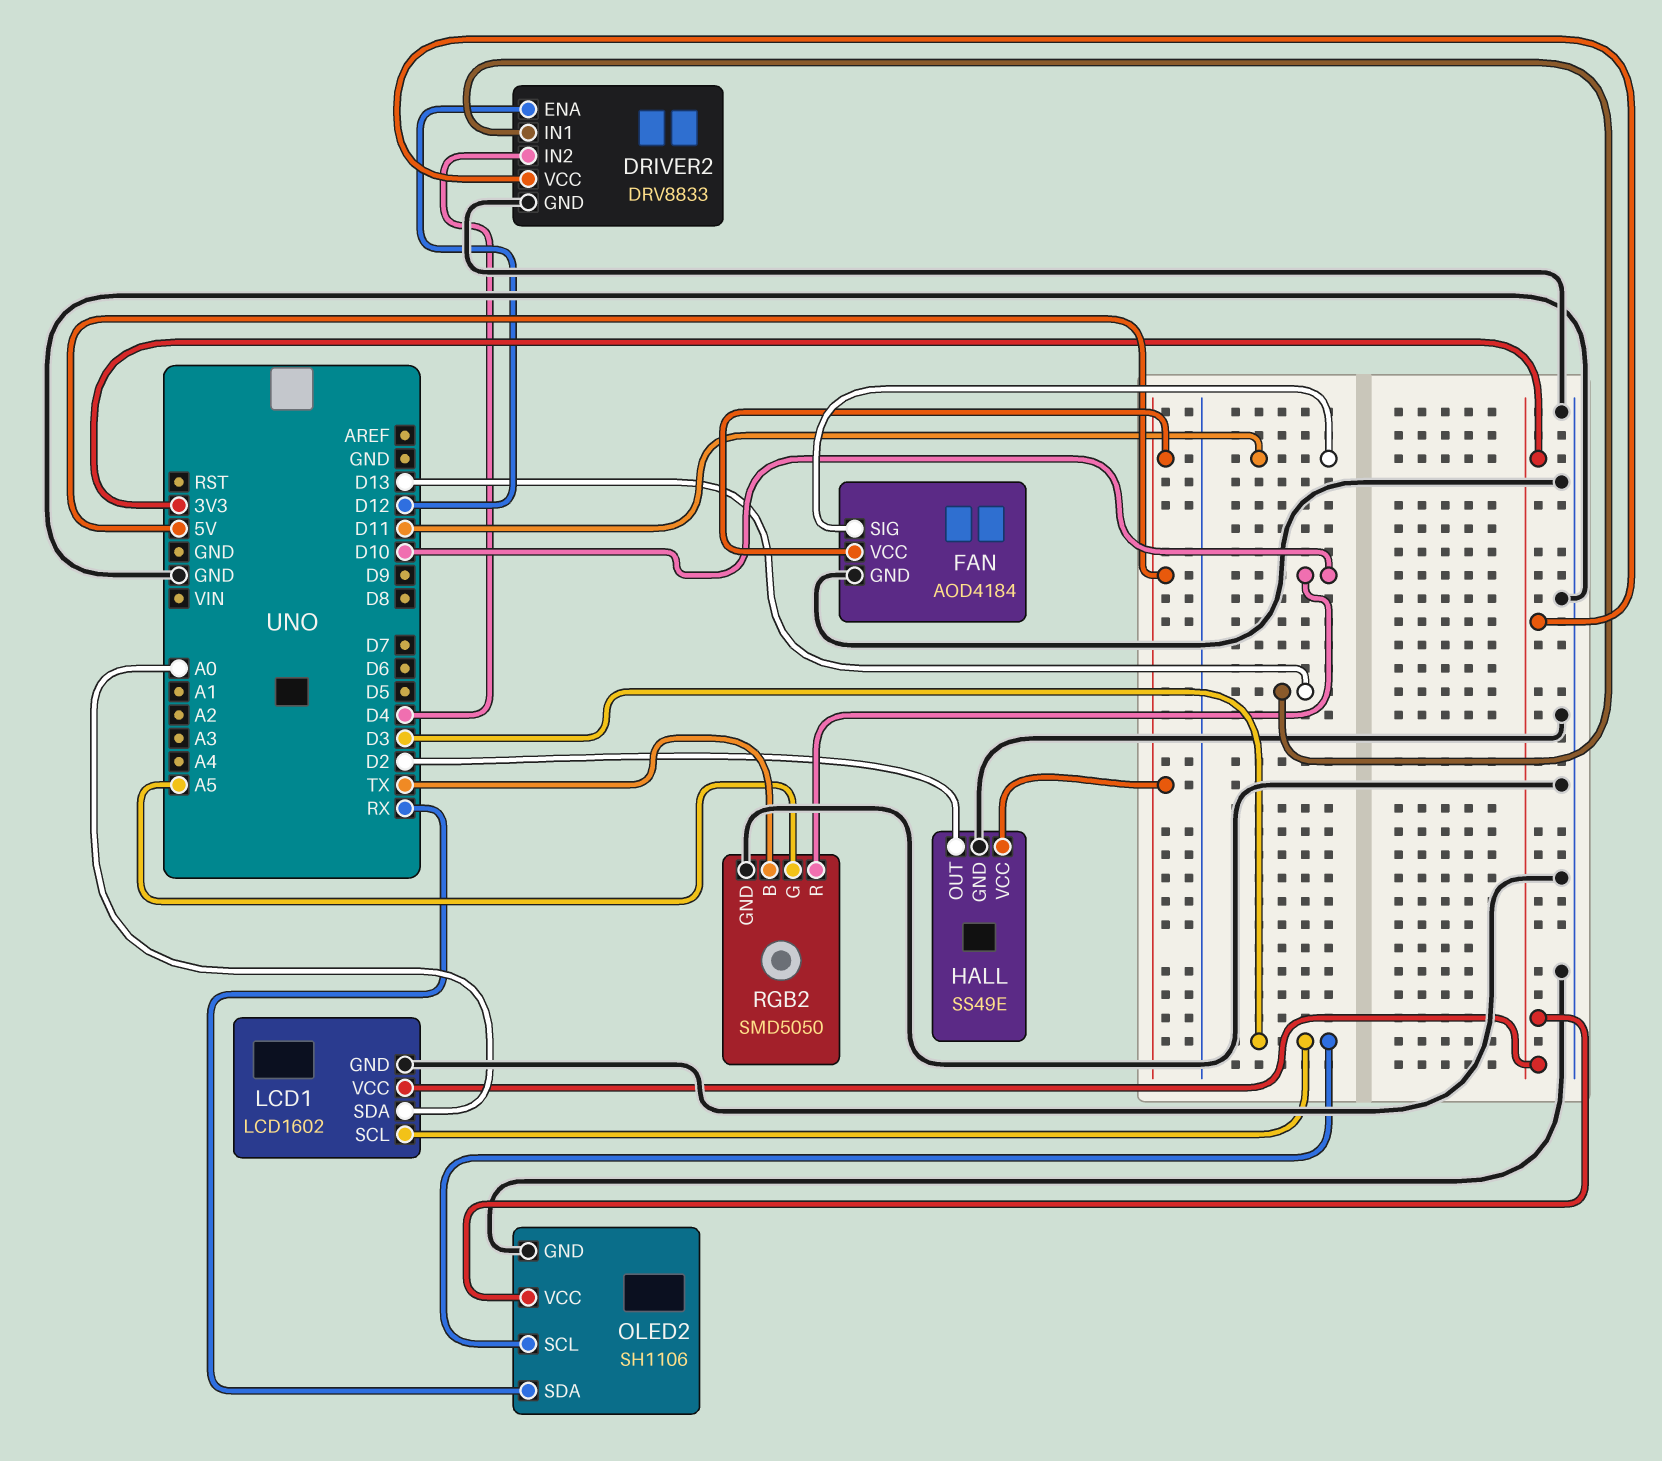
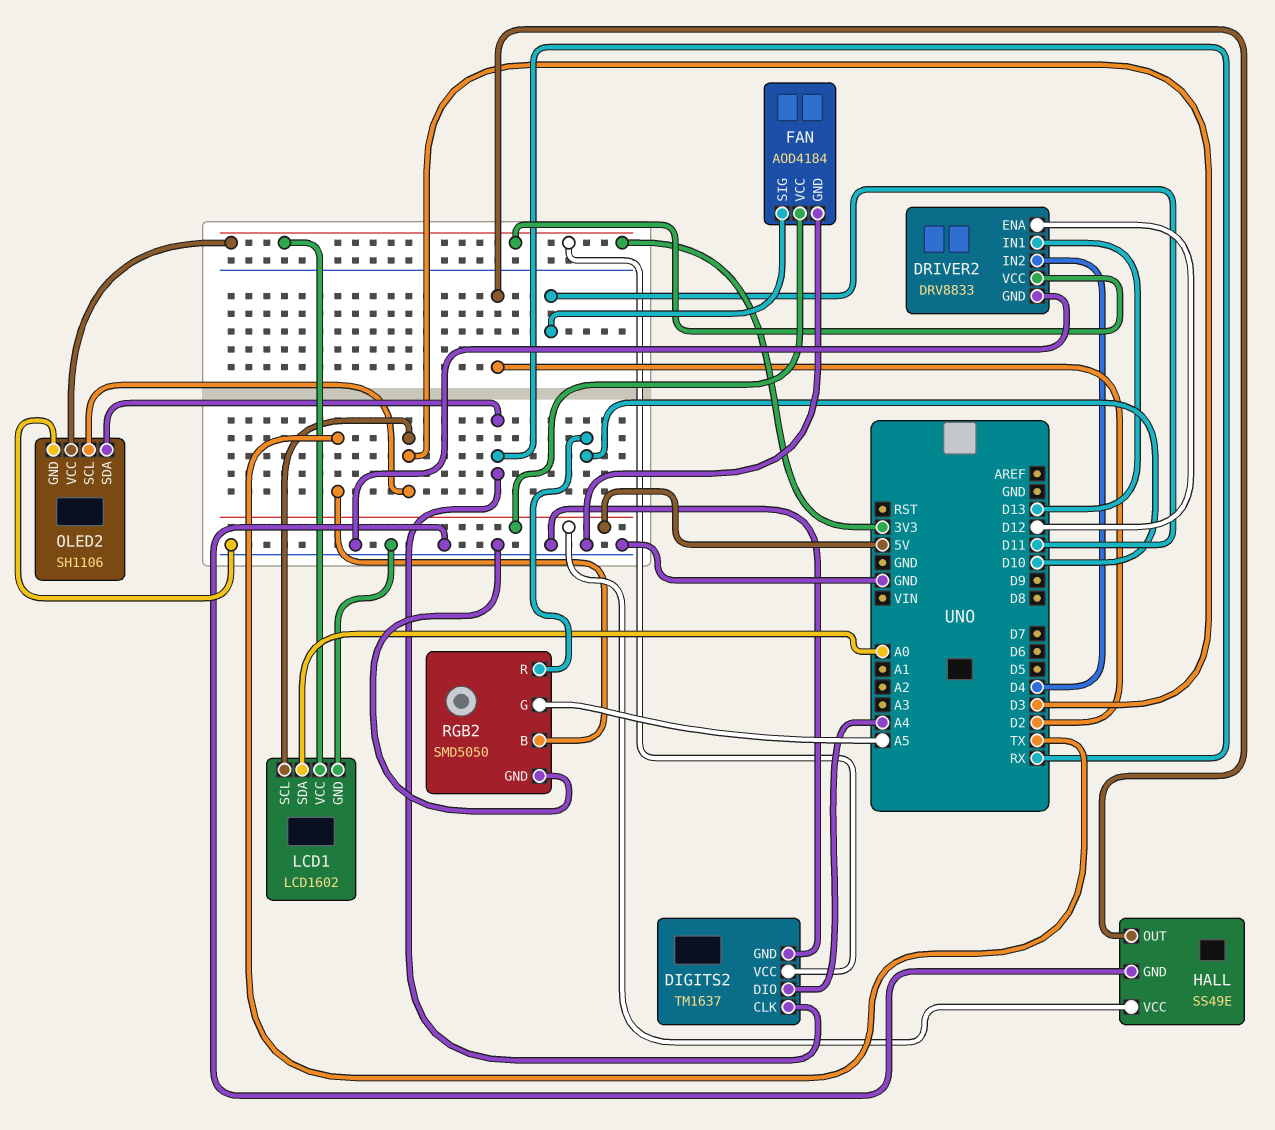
DIGITS2: none -> TM1637
DIGITS2 pin CLK: none -> RX
DIGITS2 pin DIO: none -> A4
DIGITS2 pin GND: none -> GND
DIGITS2 pin VCC: none -> 3V3

